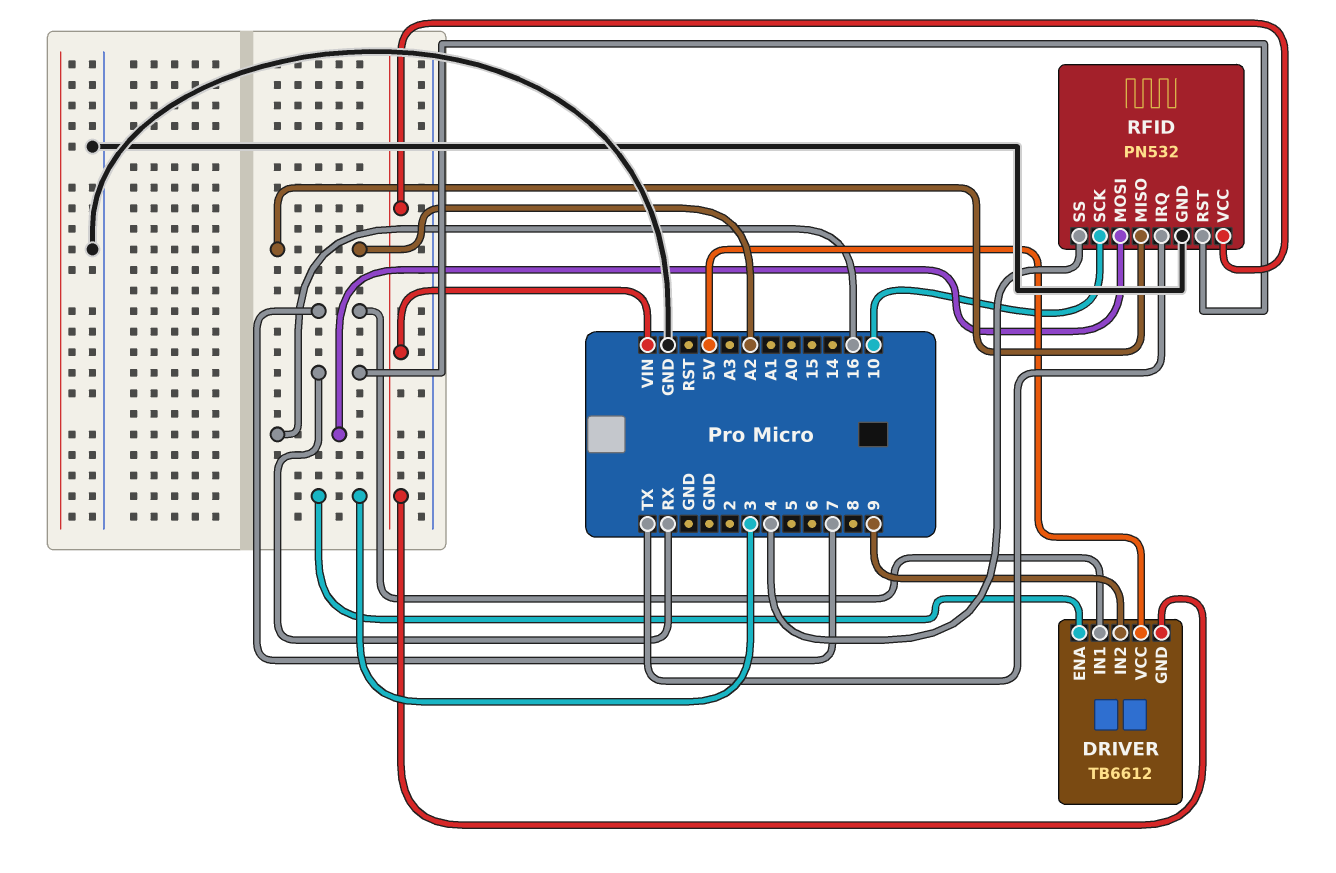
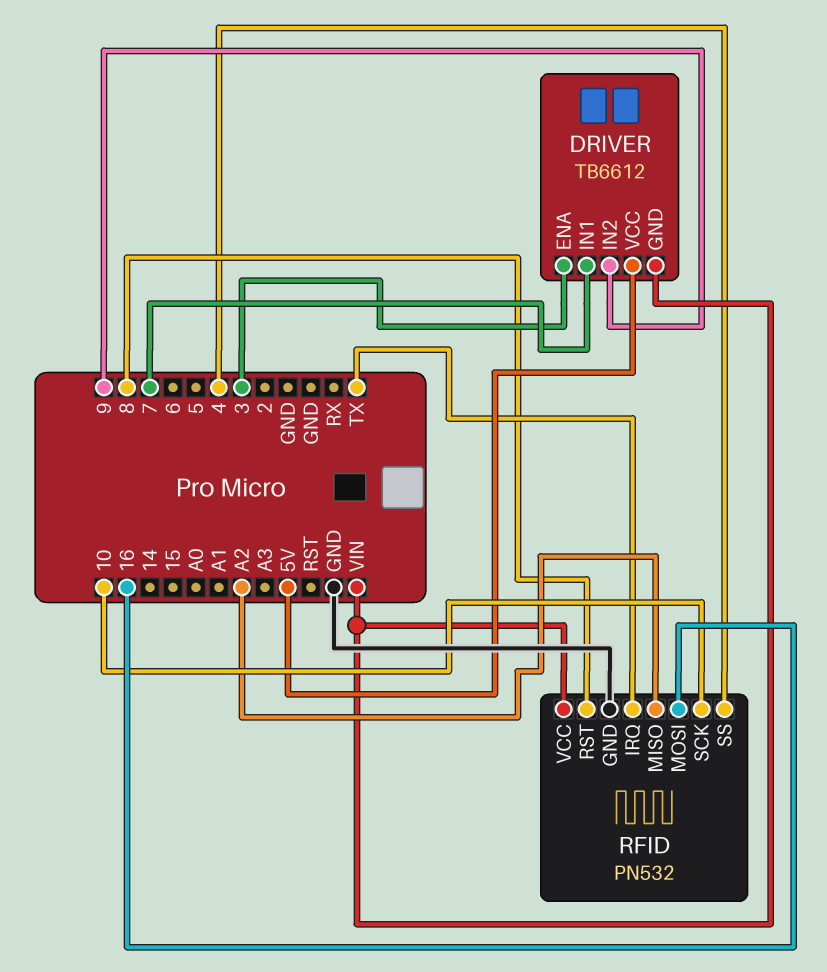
RFID pin RST: RX -> 8

